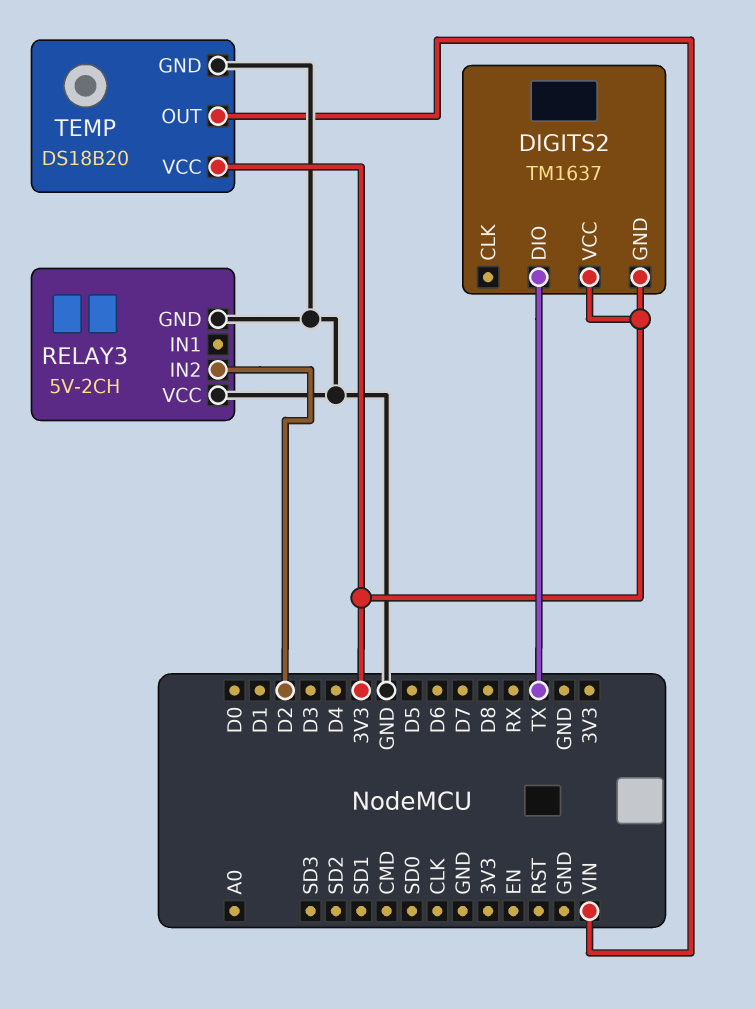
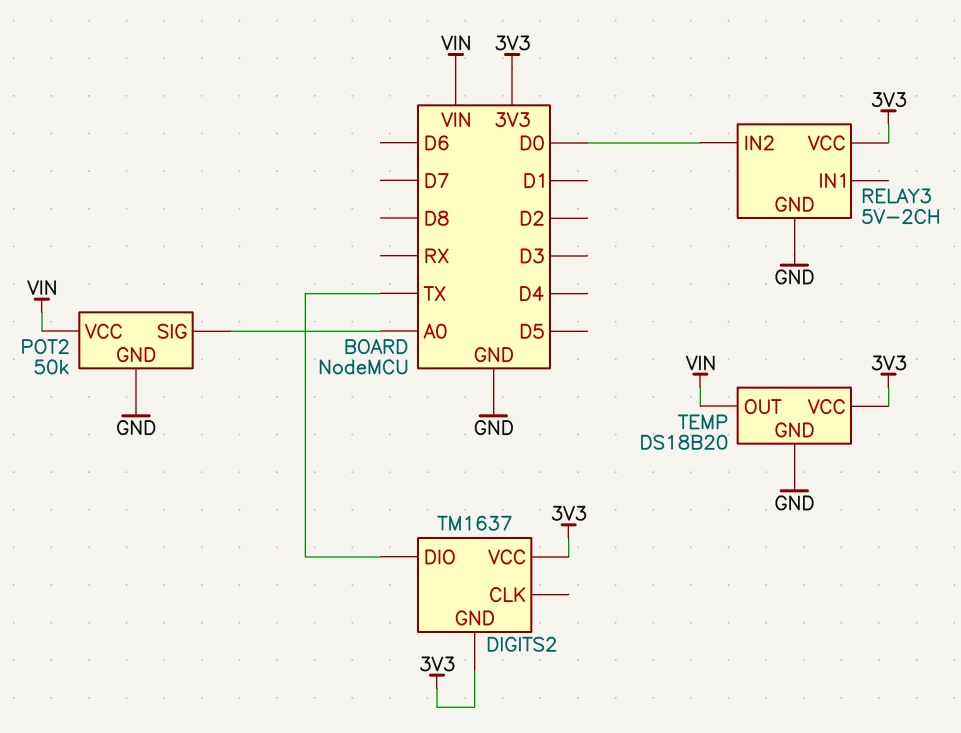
POT2: none -> 50k
POT2 pin GND: none -> GND
POT2 pin SIG: none -> A0
POT2 pin VCC: none -> VIN
RELAY3 pin IN2: D2 -> D0
RELAY3 pin VCC: GND -> 3V3

